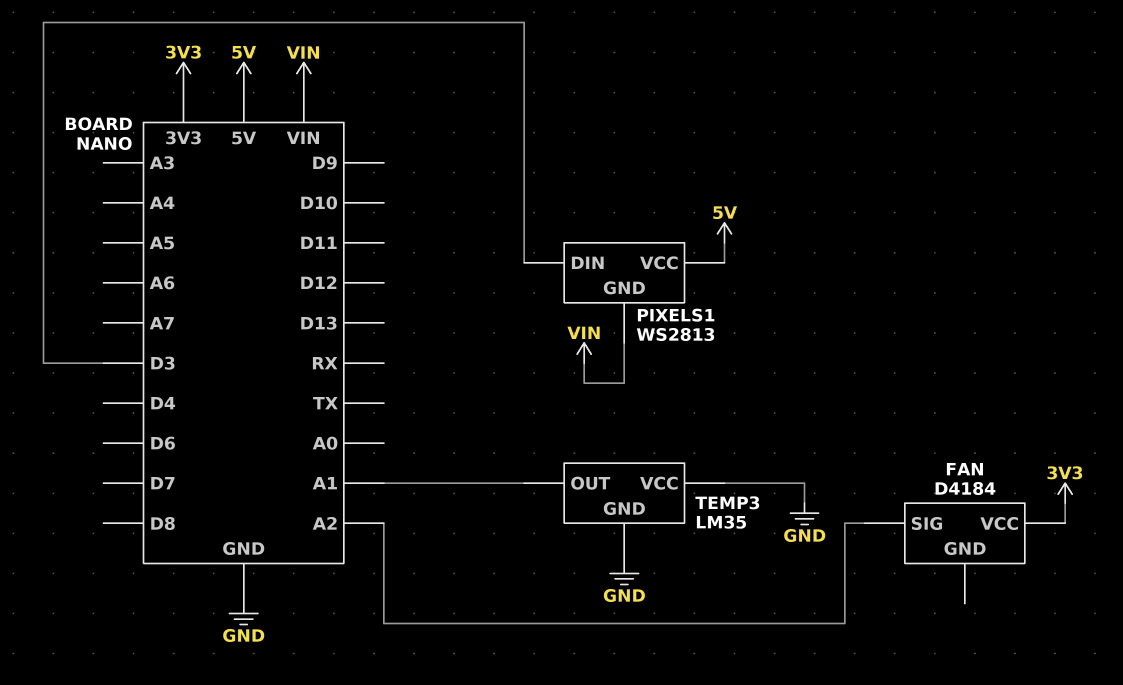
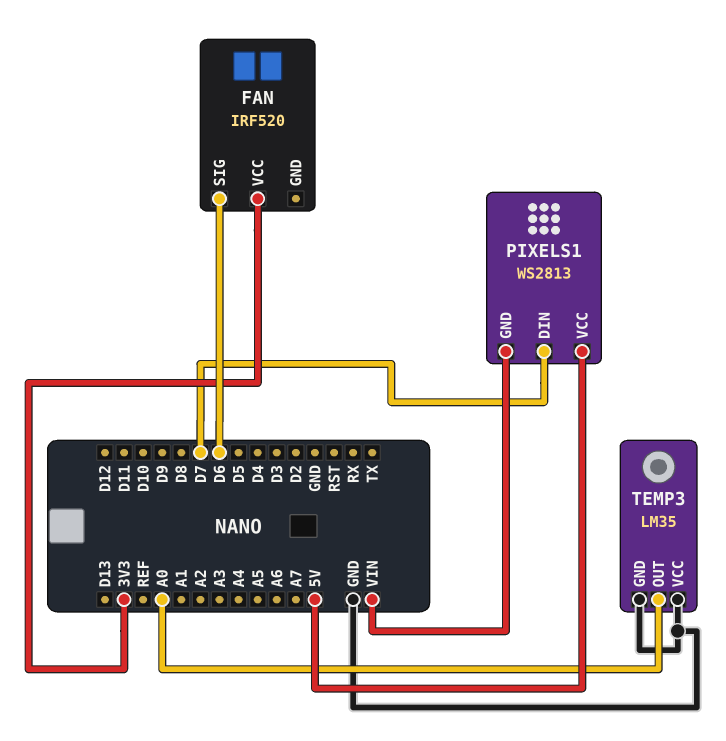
FAN: D4184 -> IRF520
FAN pin SIG: A2 -> D6
PIXELS1 pin DIN: D3 -> D7
TEMP3 pin OUT: A1 -> A0

